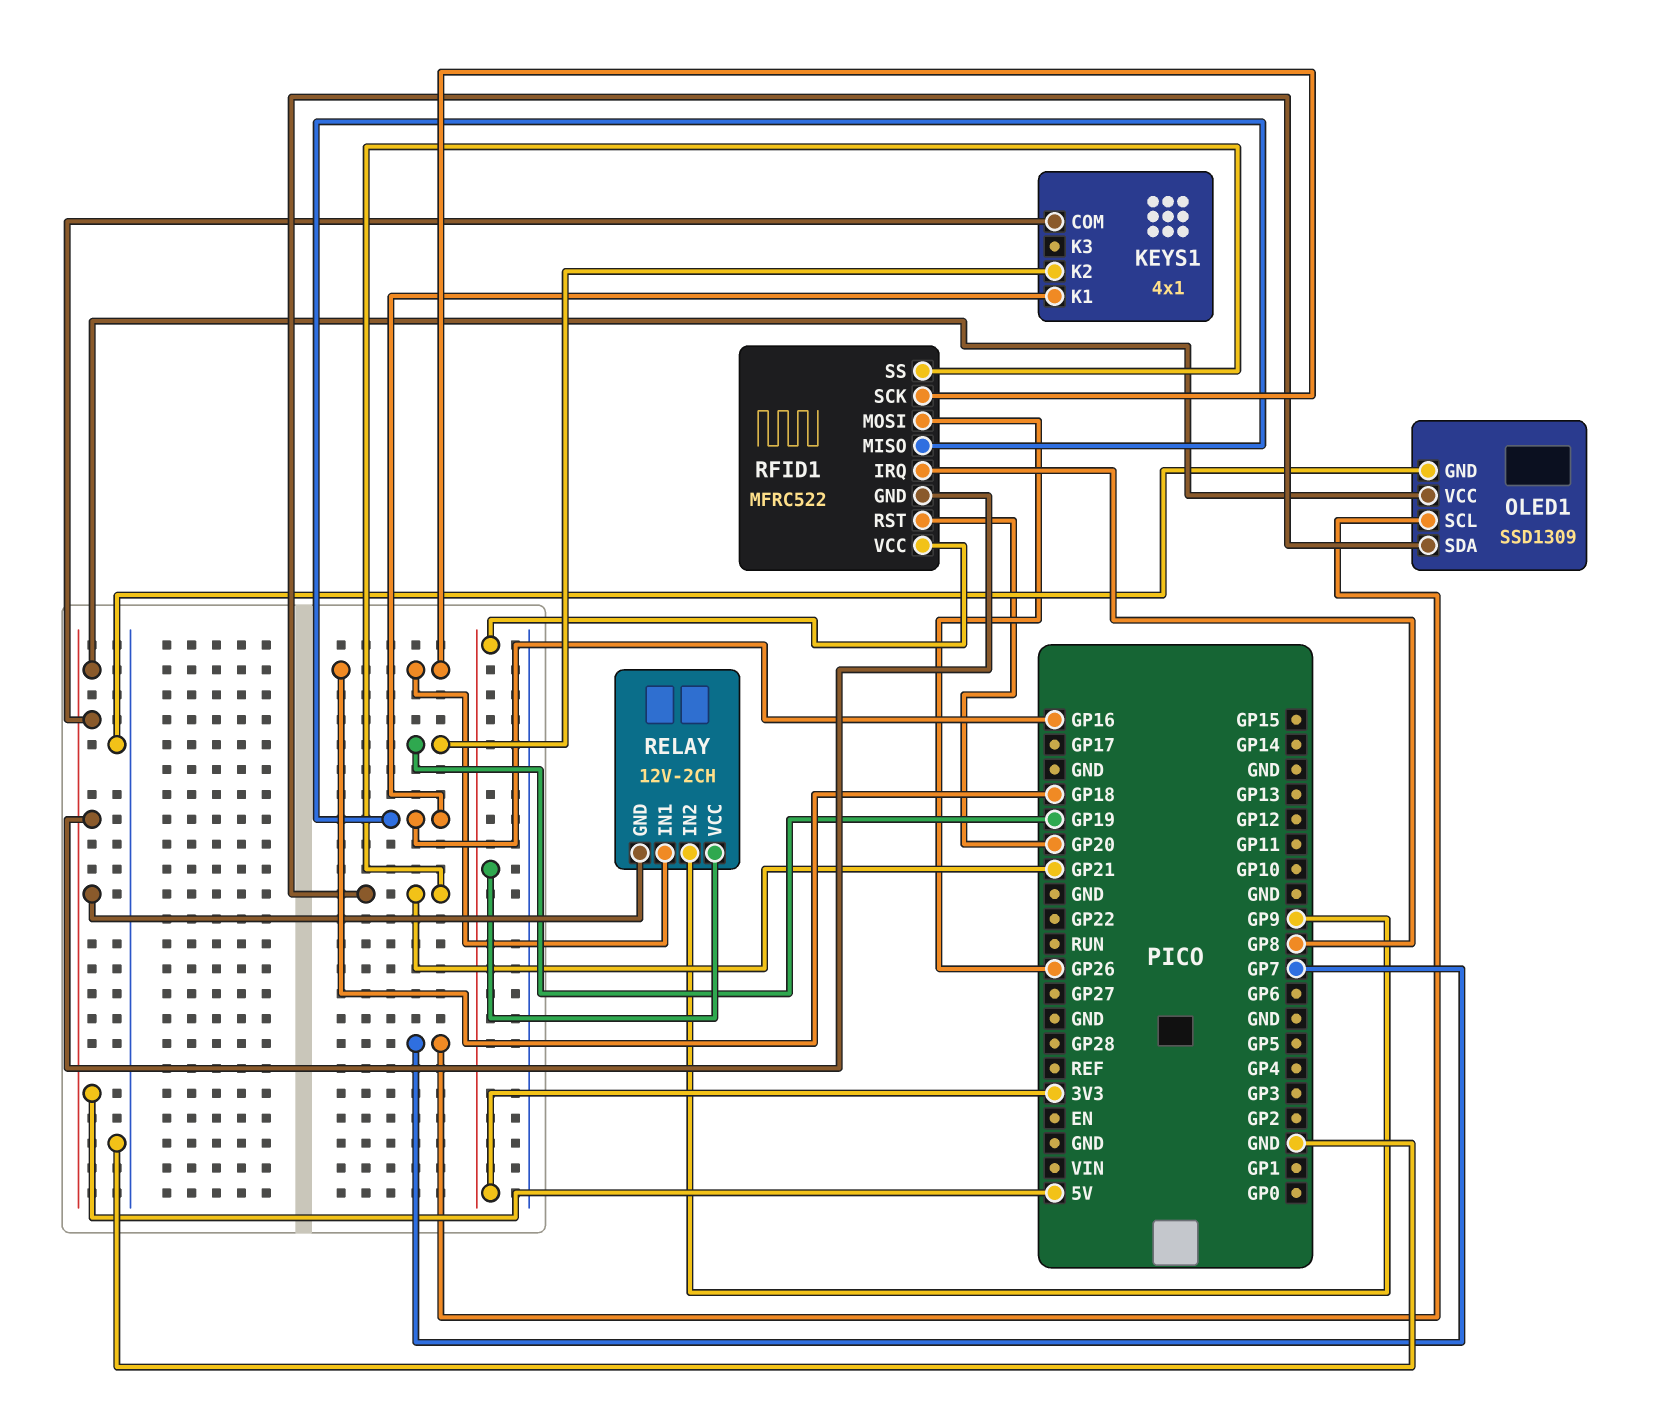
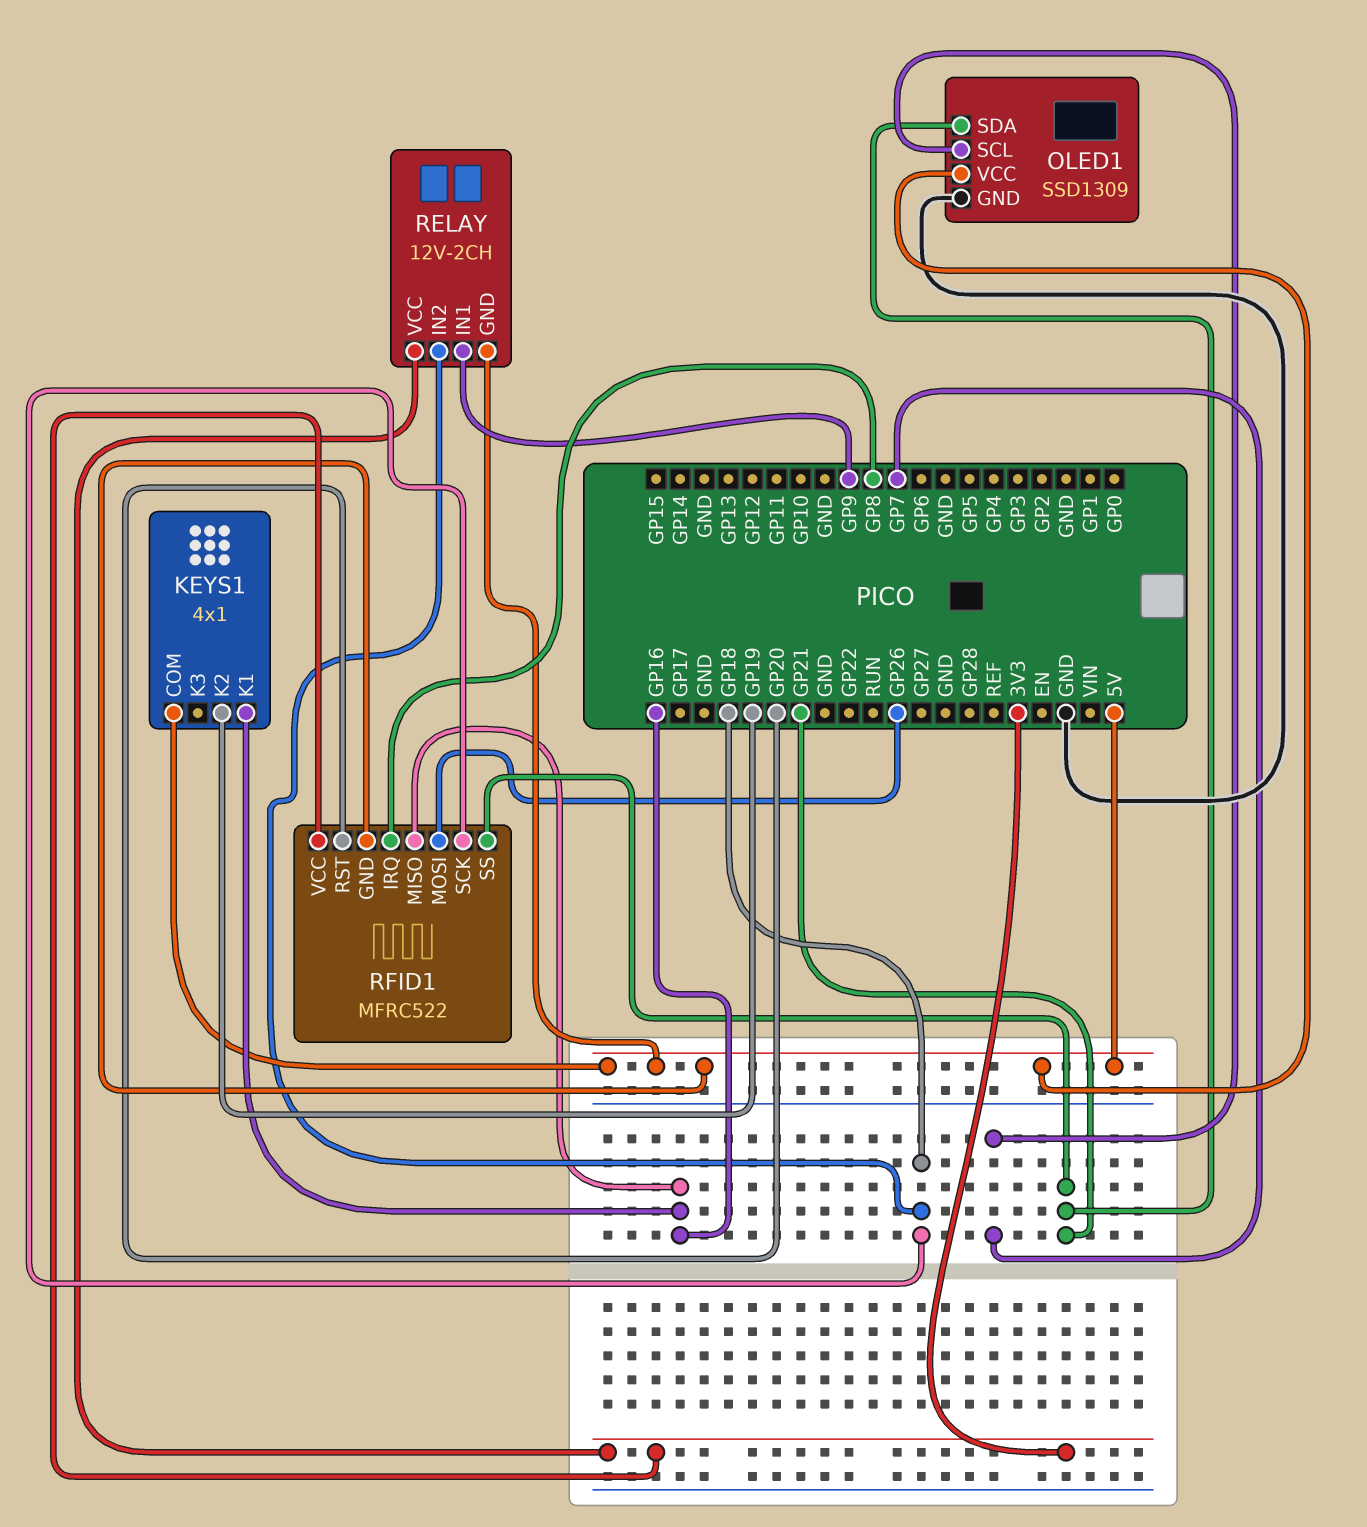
RELAY pin IN1: GP18 -> GP9
RELAY pin IN2: GP9 -> GP18

